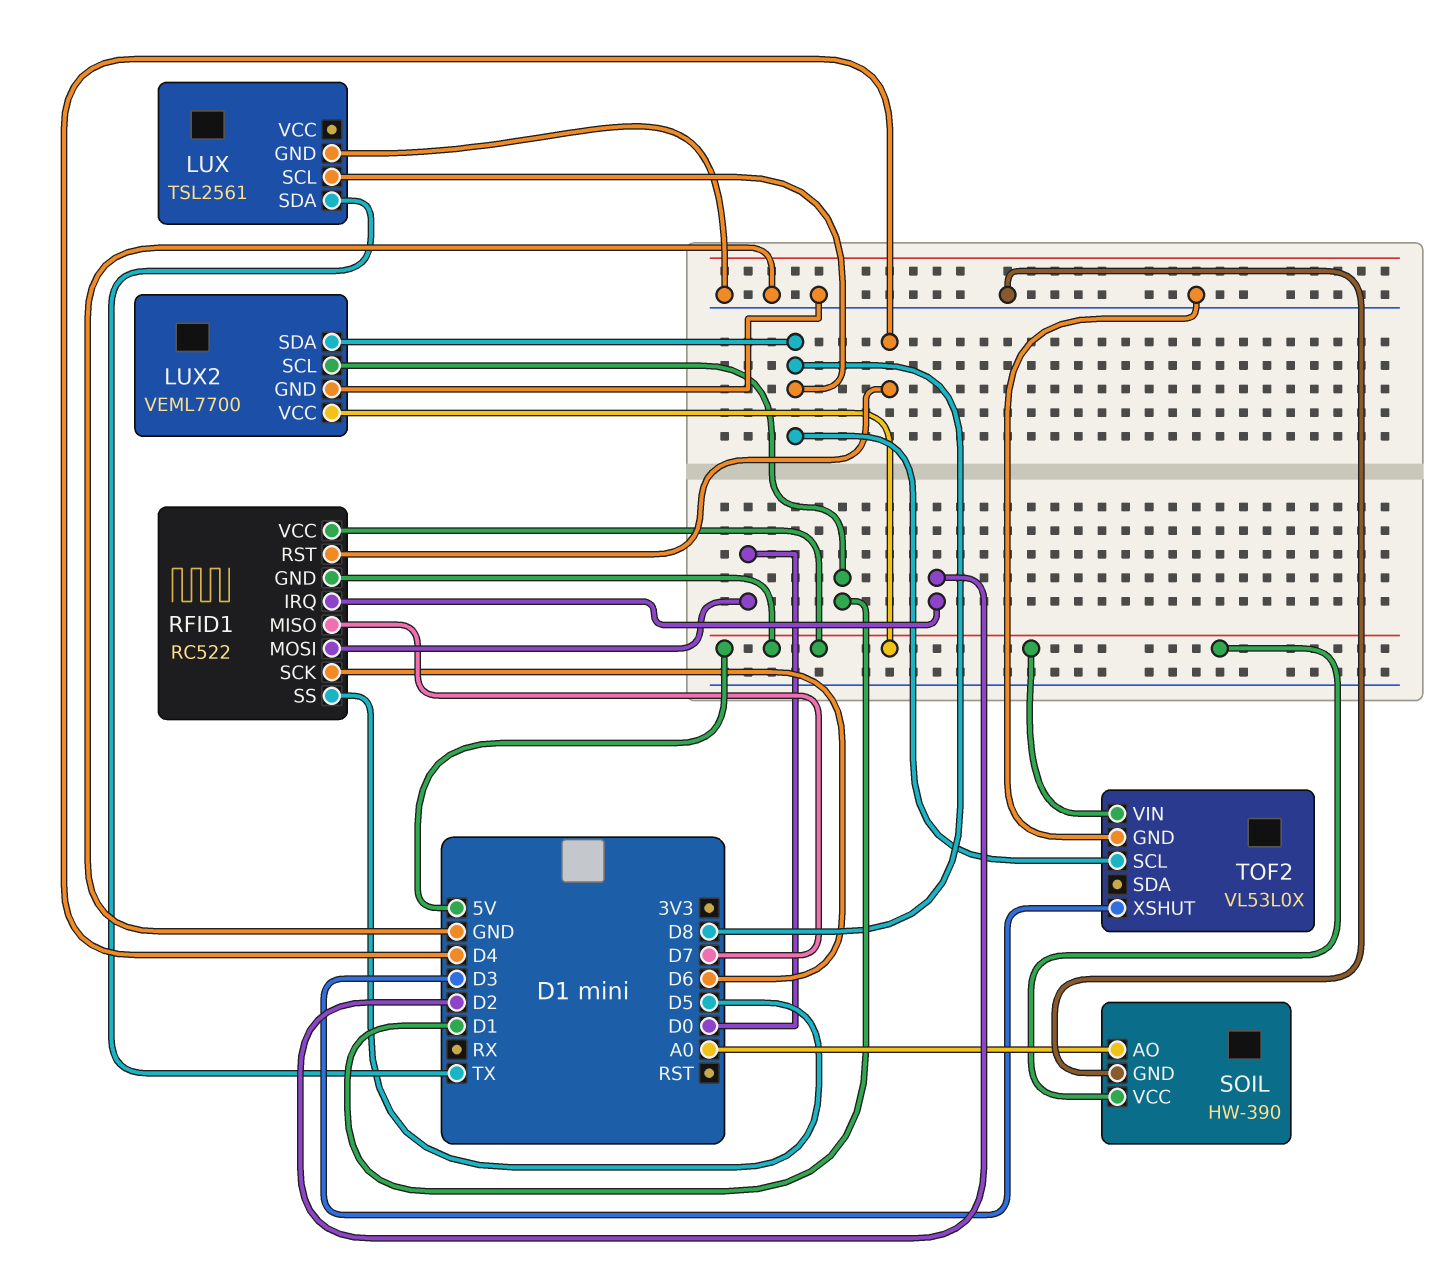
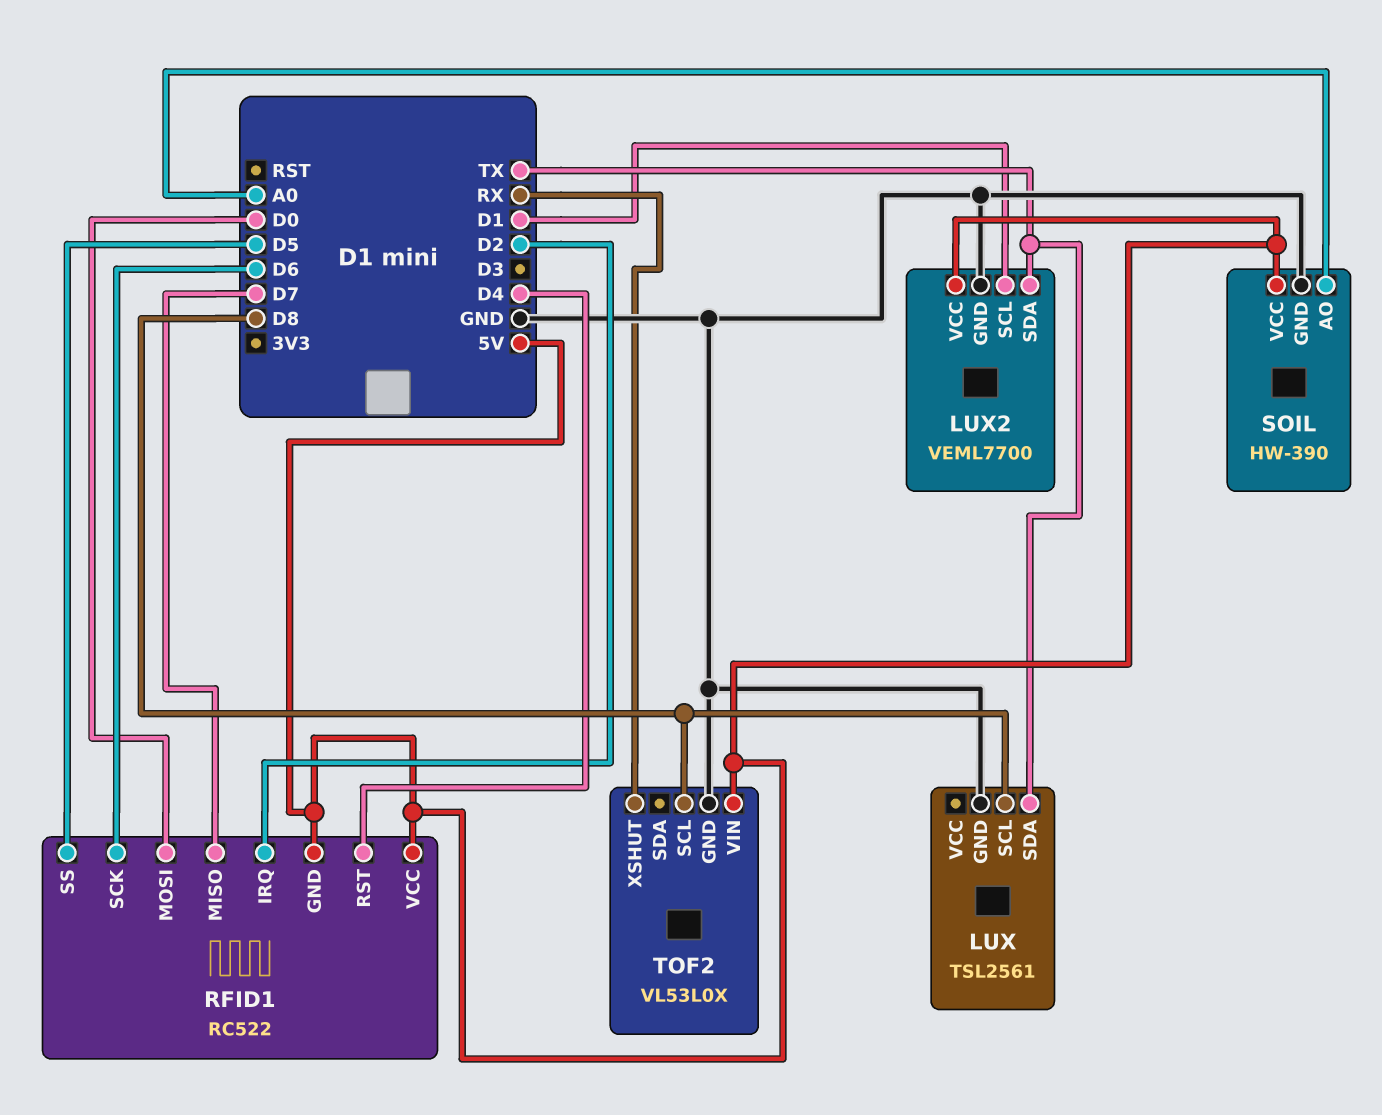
LUX2 pin SDA: D8 -> TX
TOF2 pin XSHUT: D3 -> RX

